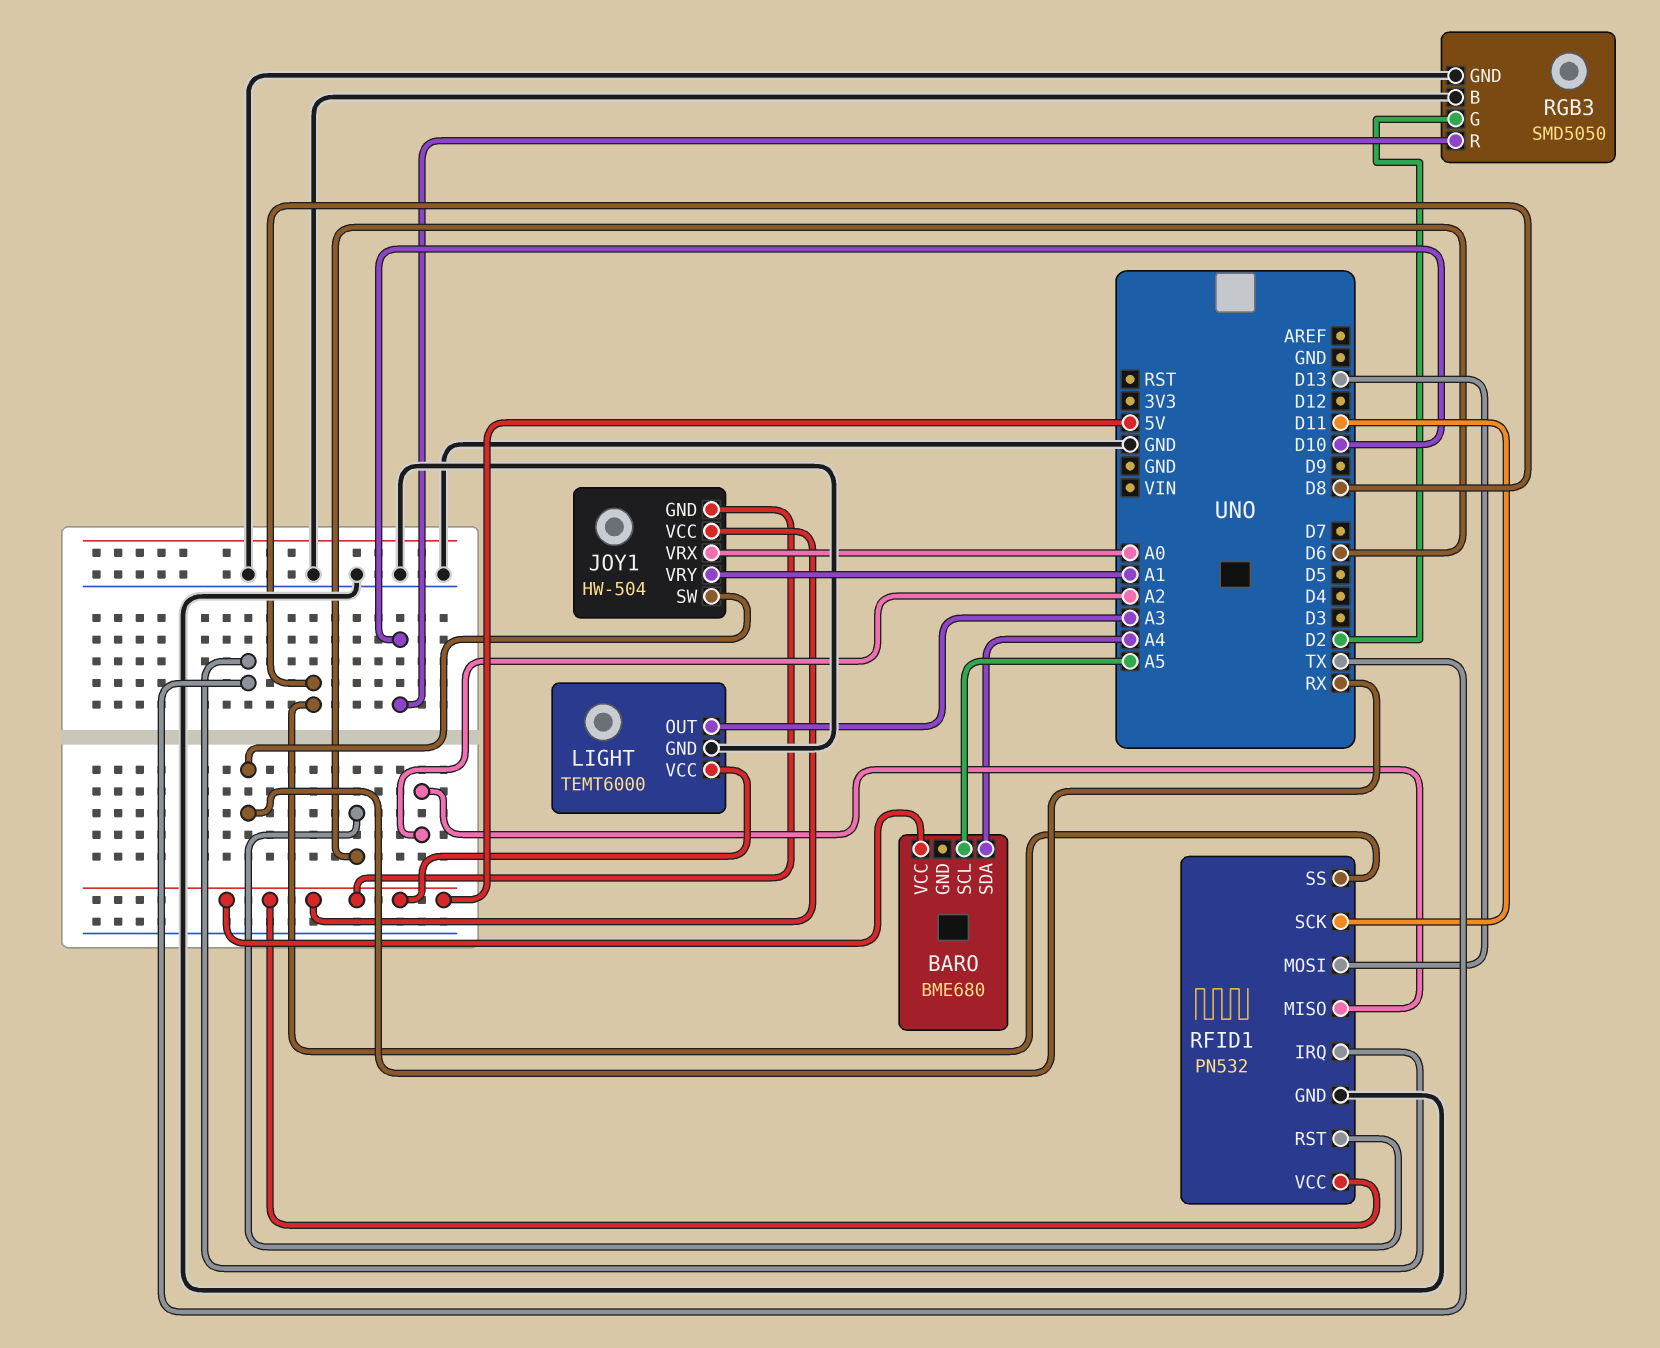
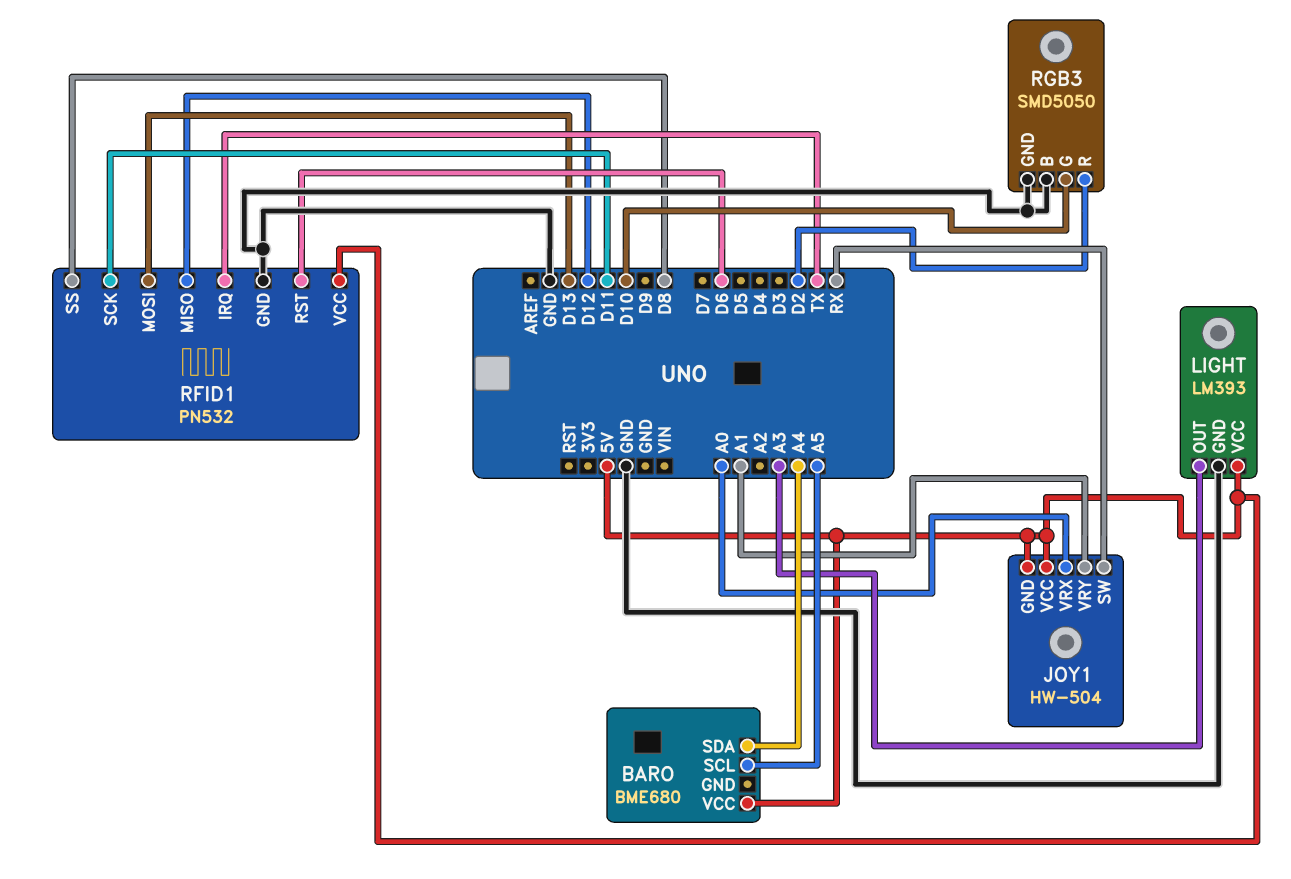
LIGHT: TEMT6000 -> LM393
RFID1 pin MISO: A2 -> D12
RGB3 pin G: D2 -> D10
RGB3 pin R: D10 -> D2

